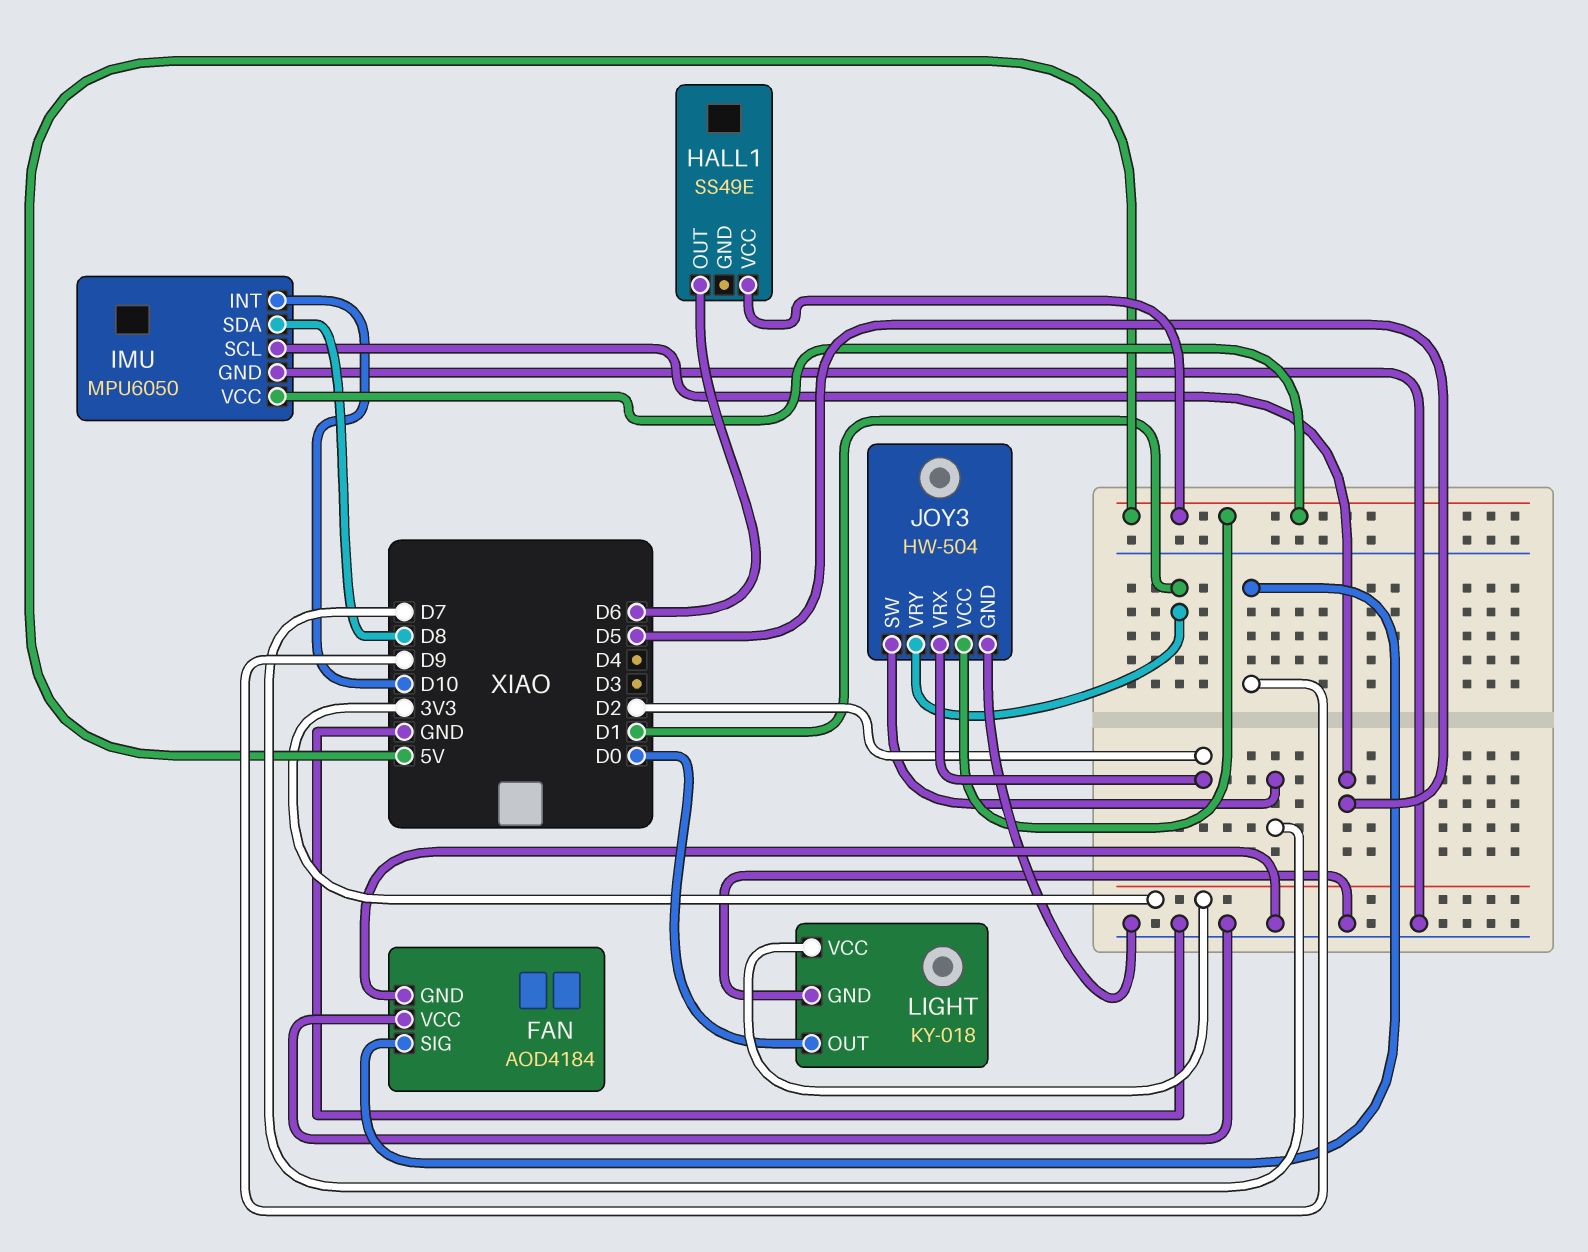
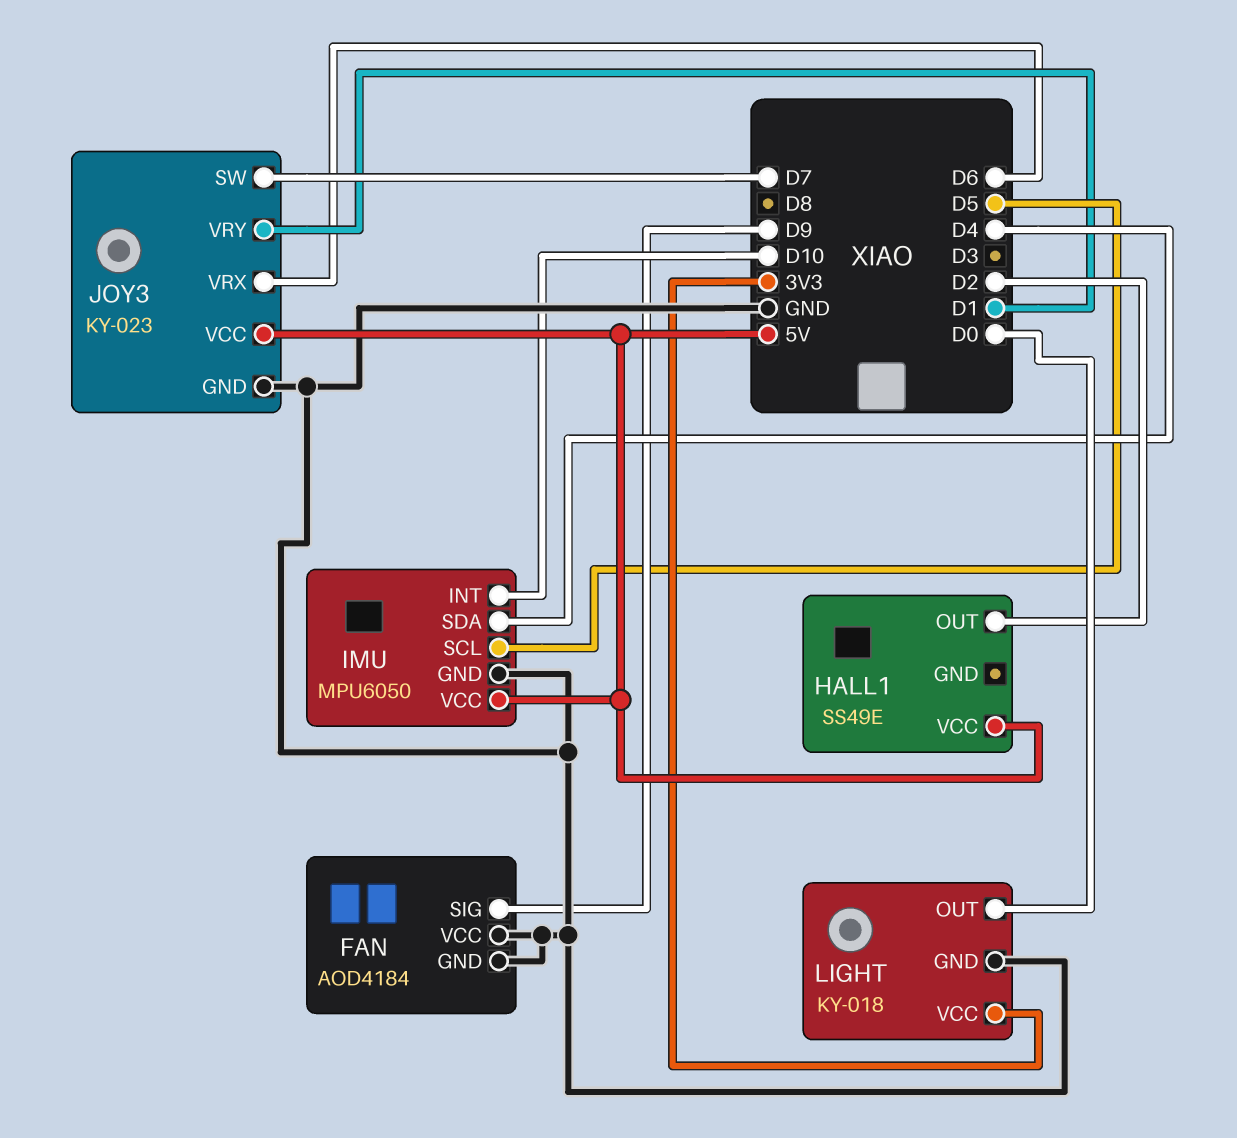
HALL1 pin OUT: D6 -> D2
IMU pin SDA: D8 -> D4
JOY3: HW-504 -> KY-023
JOY3 pin VRX: D2 -> D6

